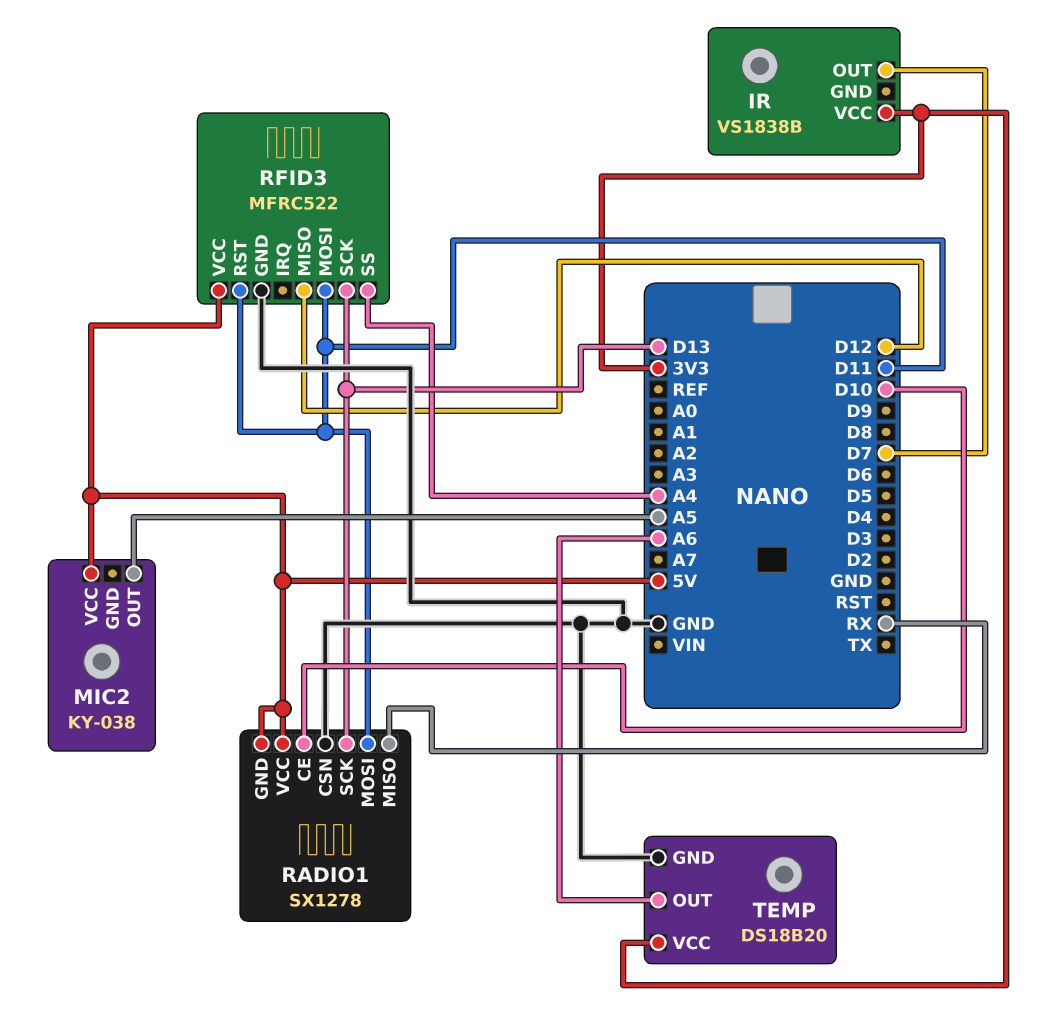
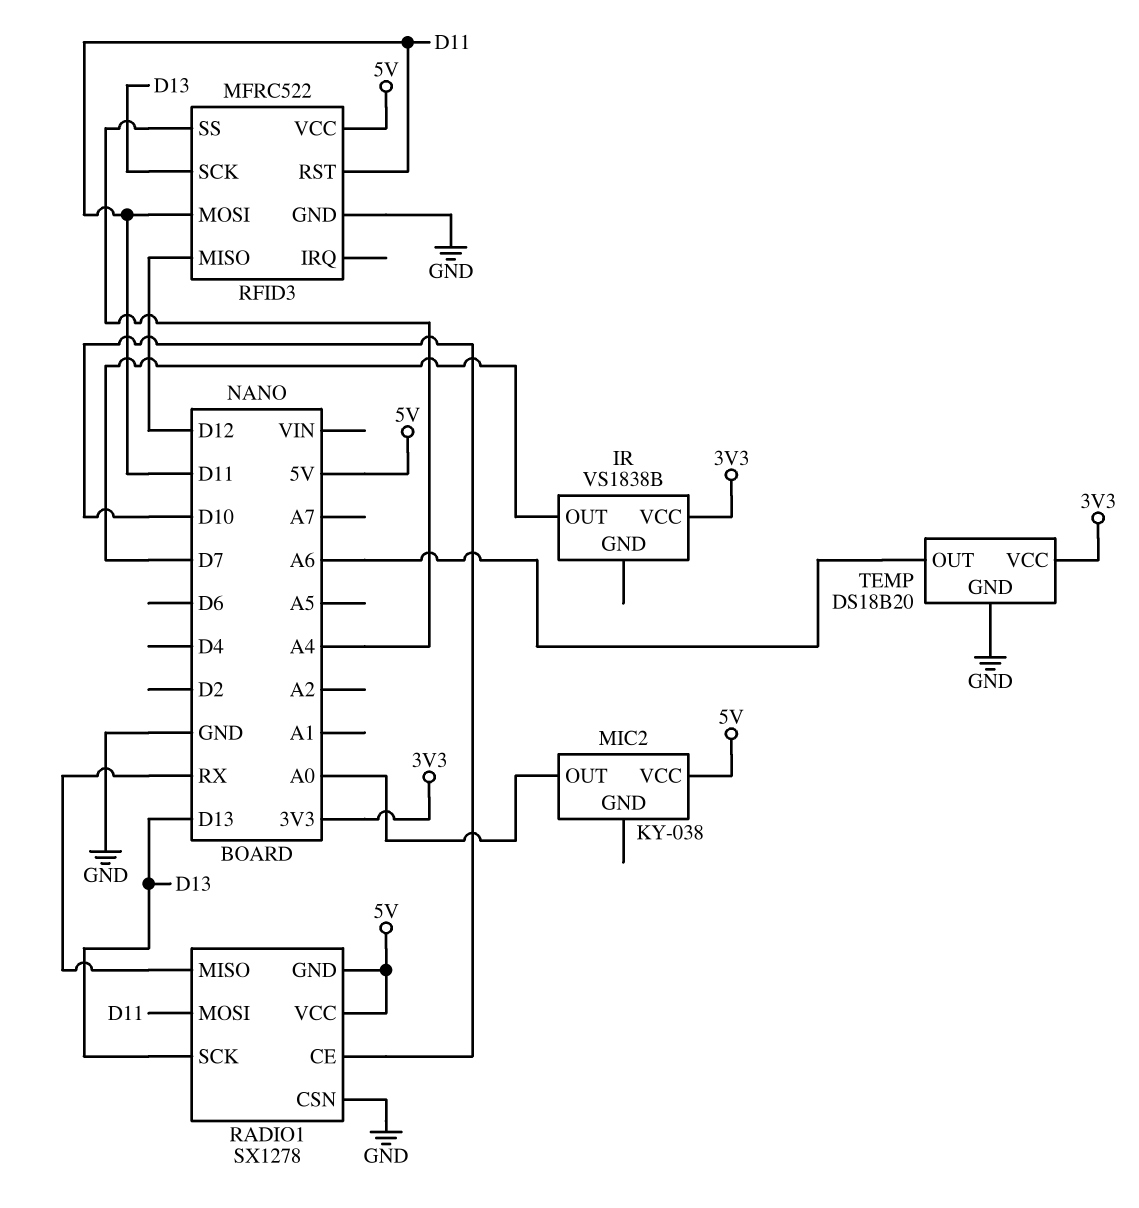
MIC2 pin OUT: A5 -> A0

